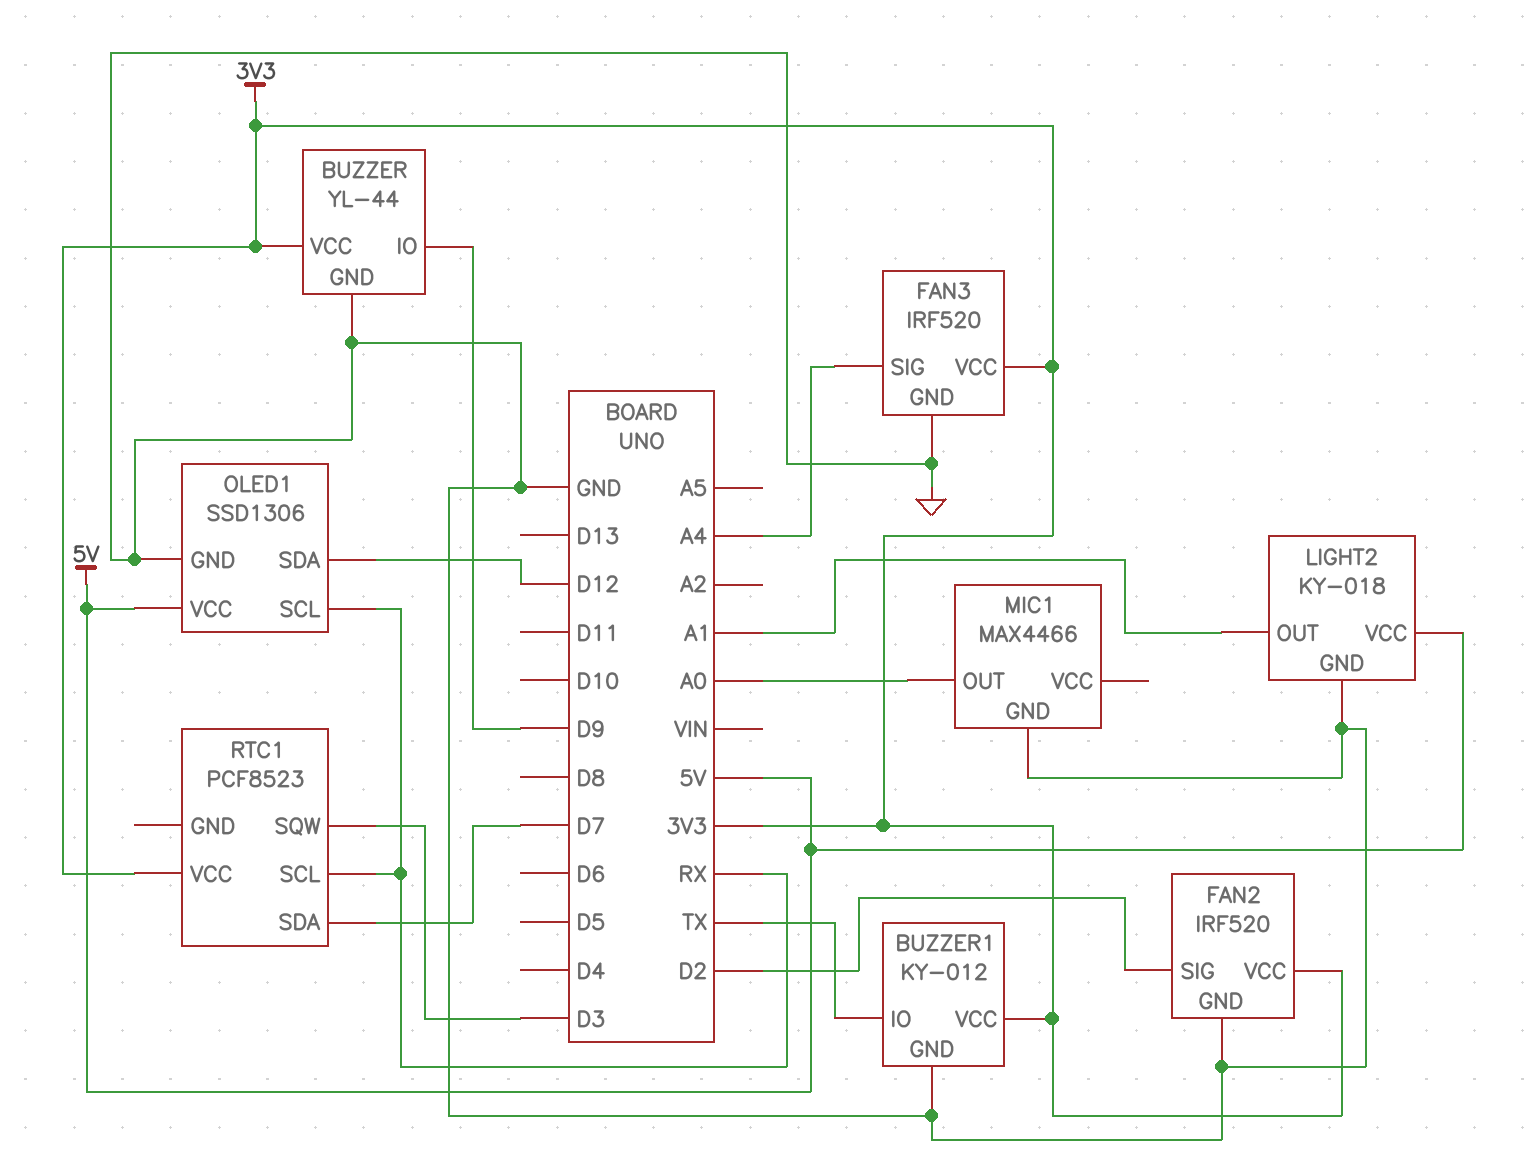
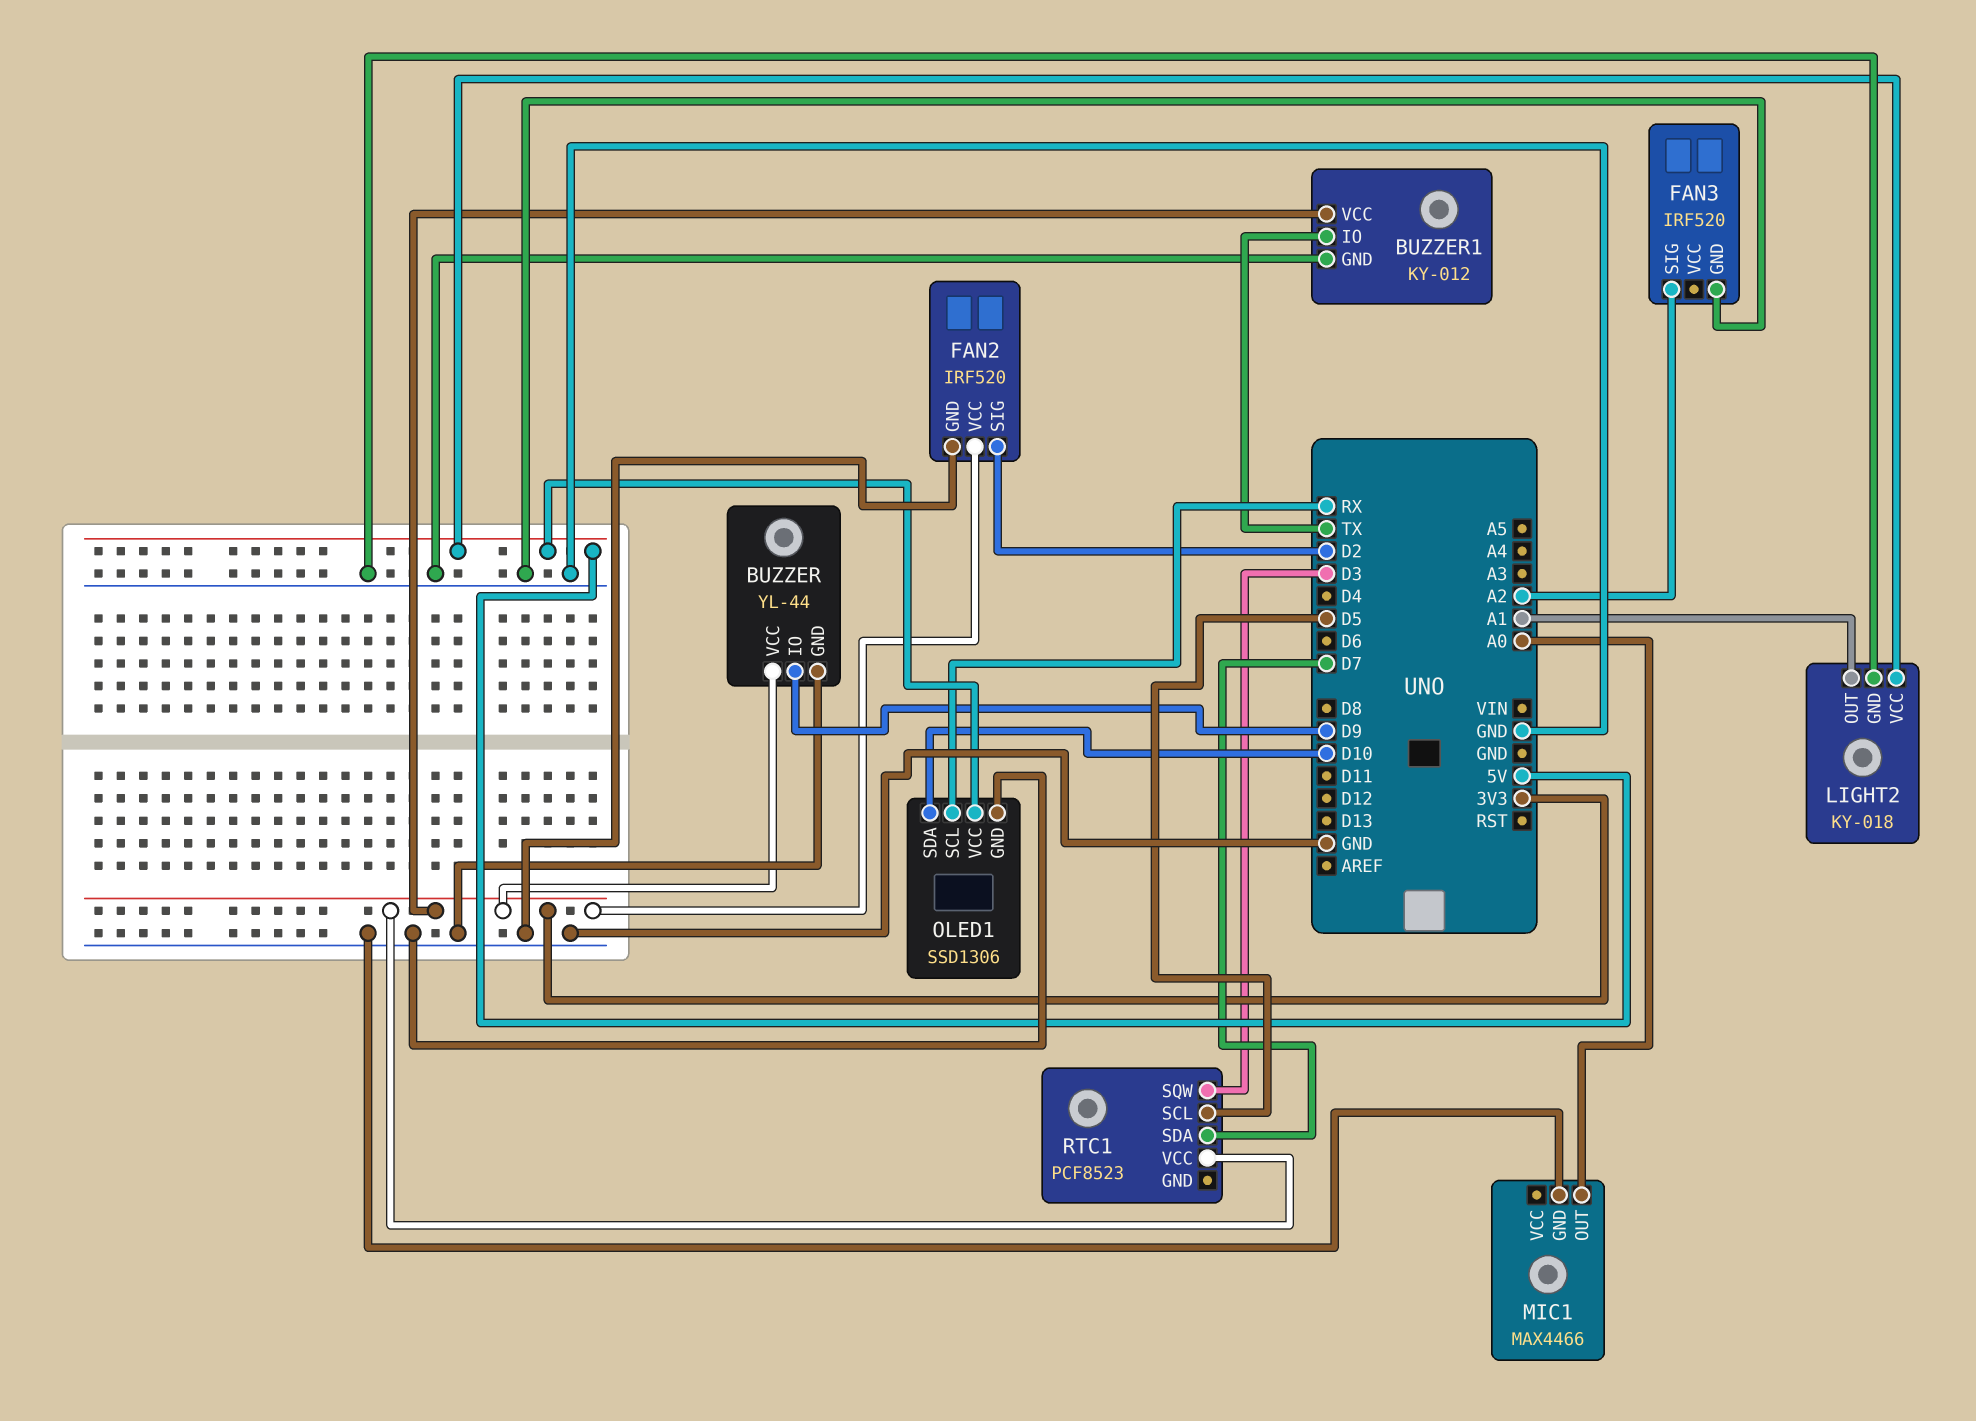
FAN3 pin SIG: A4 -> A2
FAN3 pin VCC: 3V3 -> none
OLED1 pin SDA: D12 -> D10
RTC1 pin SCL: RX -> D5

